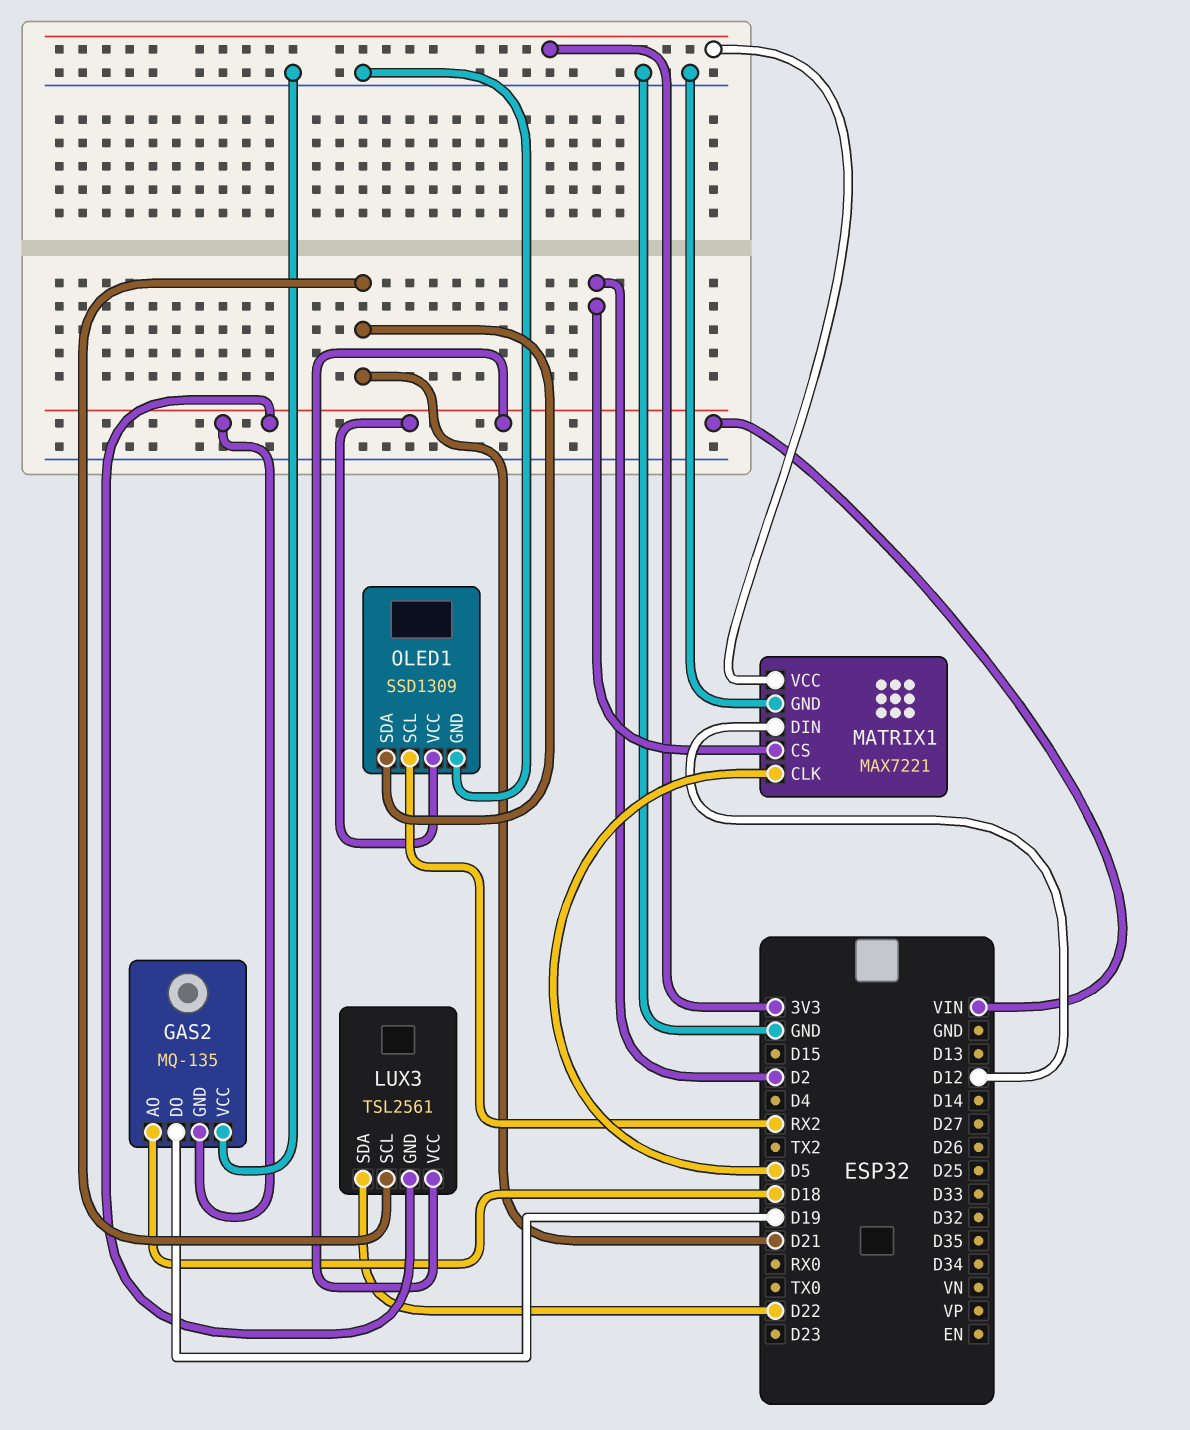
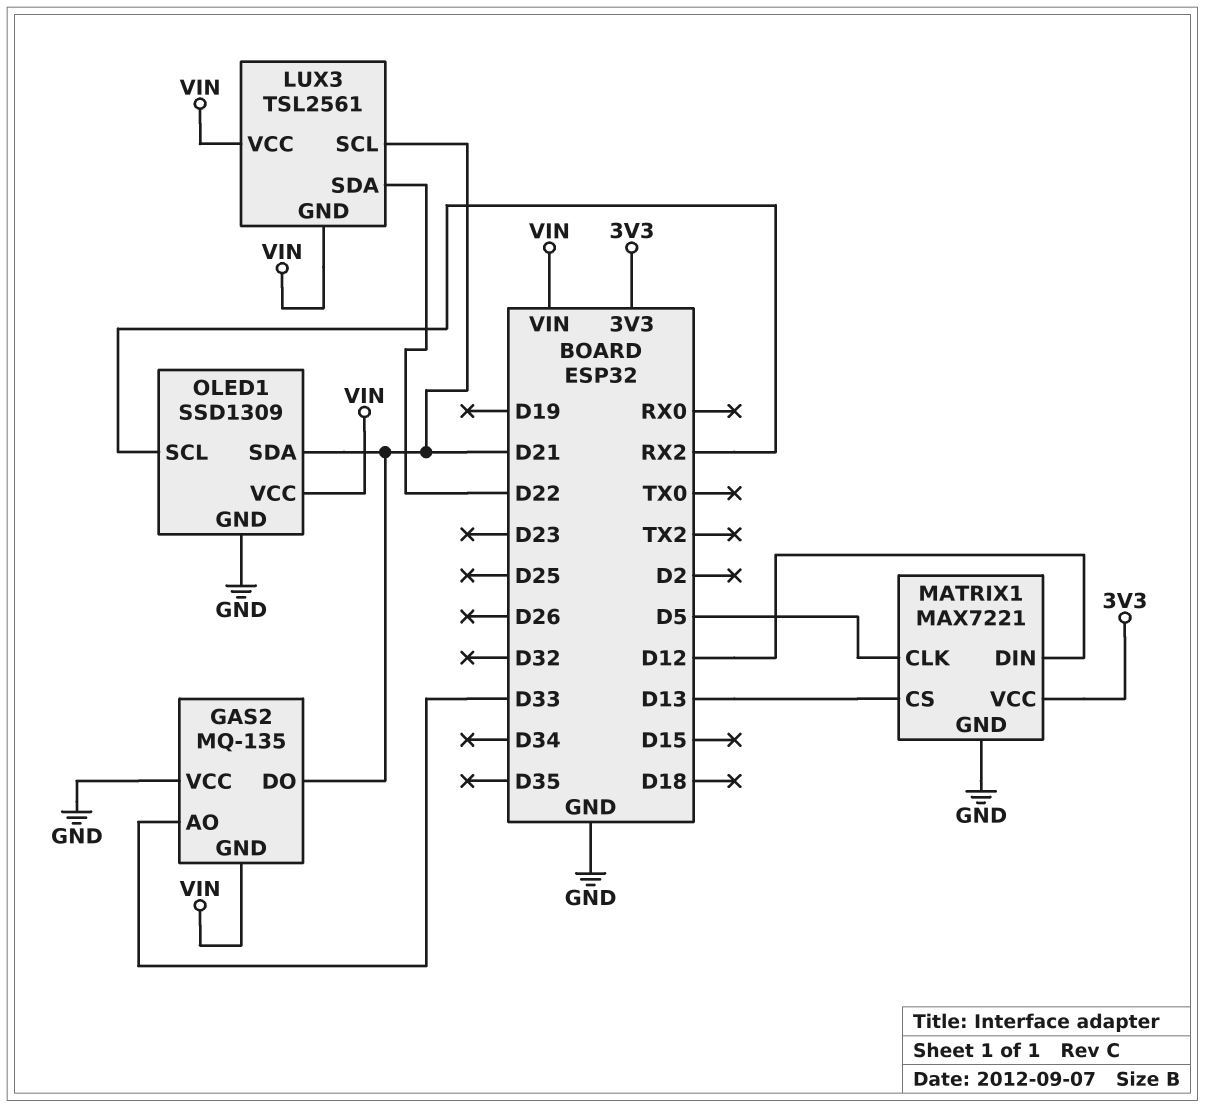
GAS2 pin AO: D18 -> D33
GAS2 pin DO: D19 -> D21
MATRIX1 pin CS: D2 -> D13

